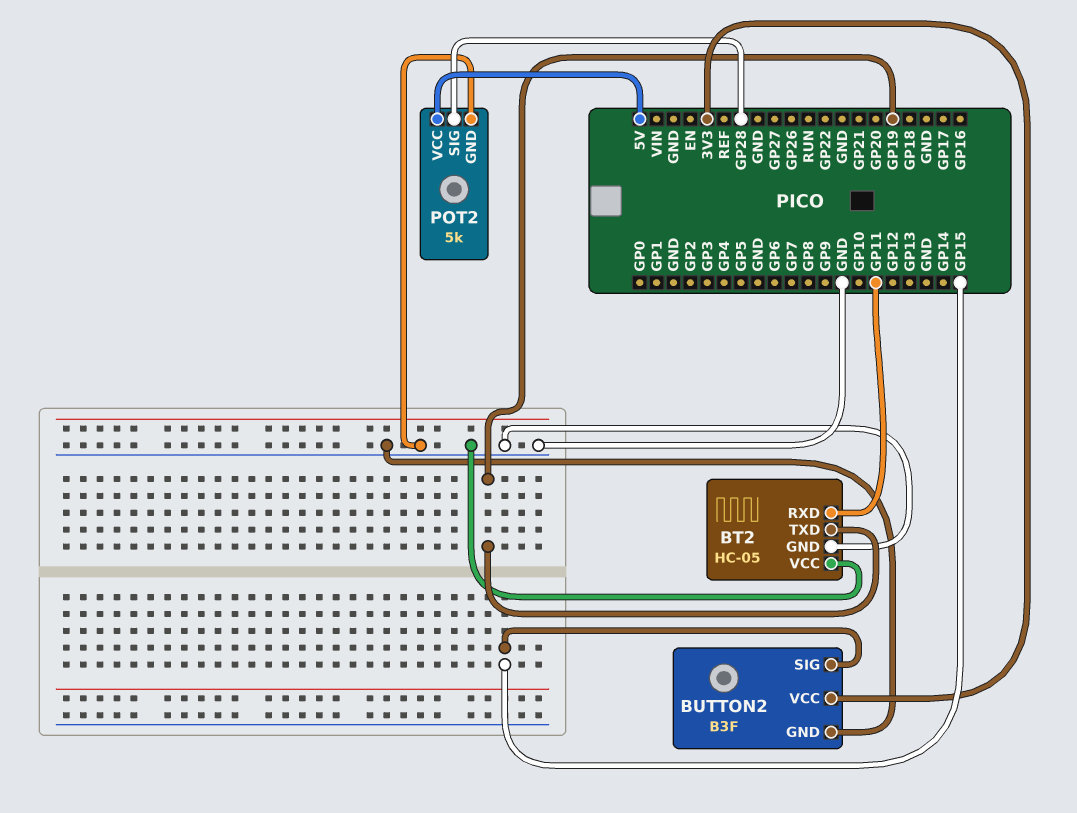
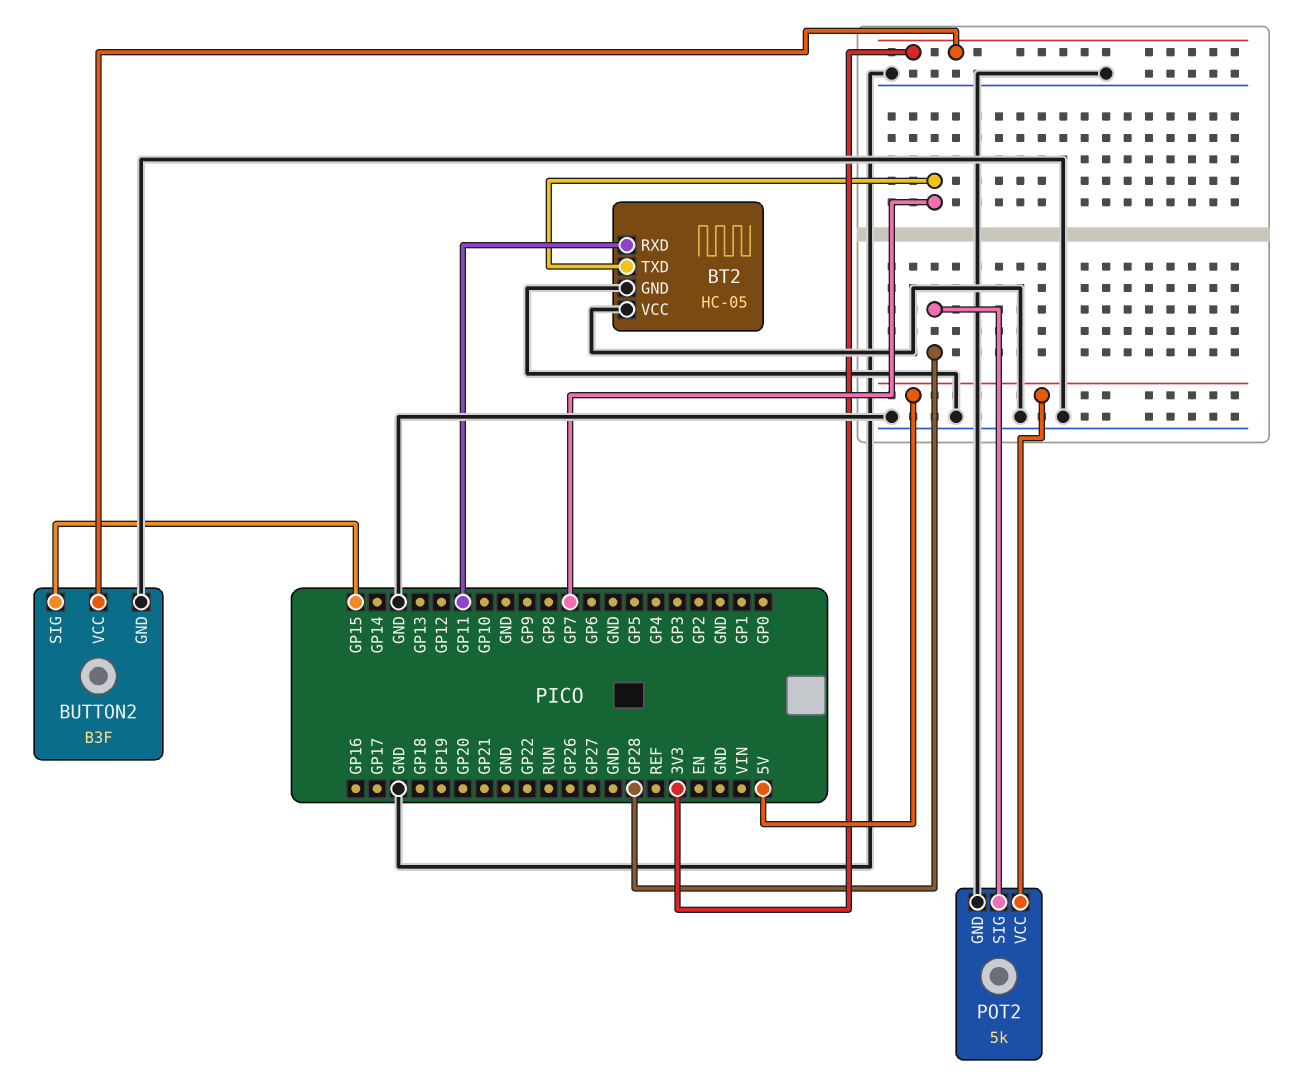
BT2 pin TXD: GP19 -> GP7

